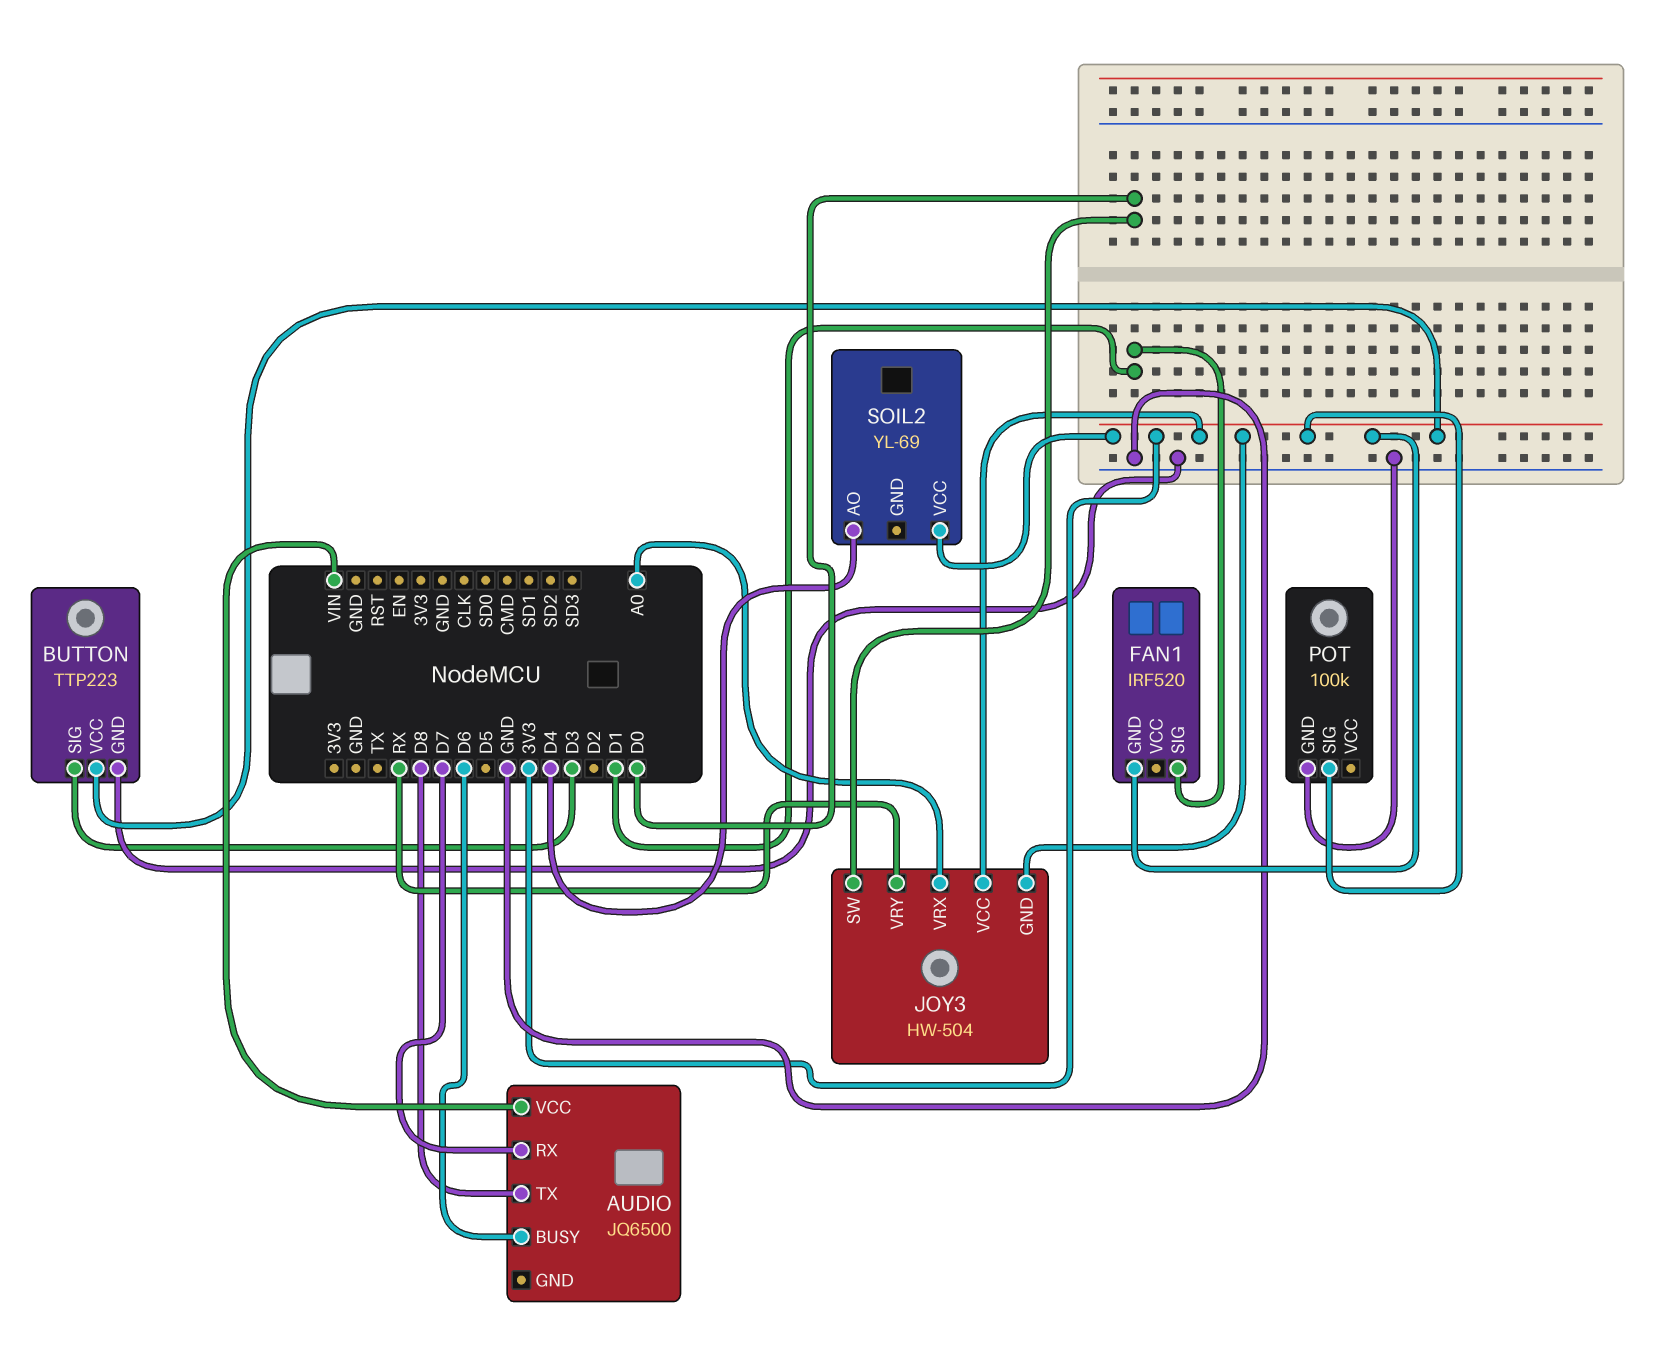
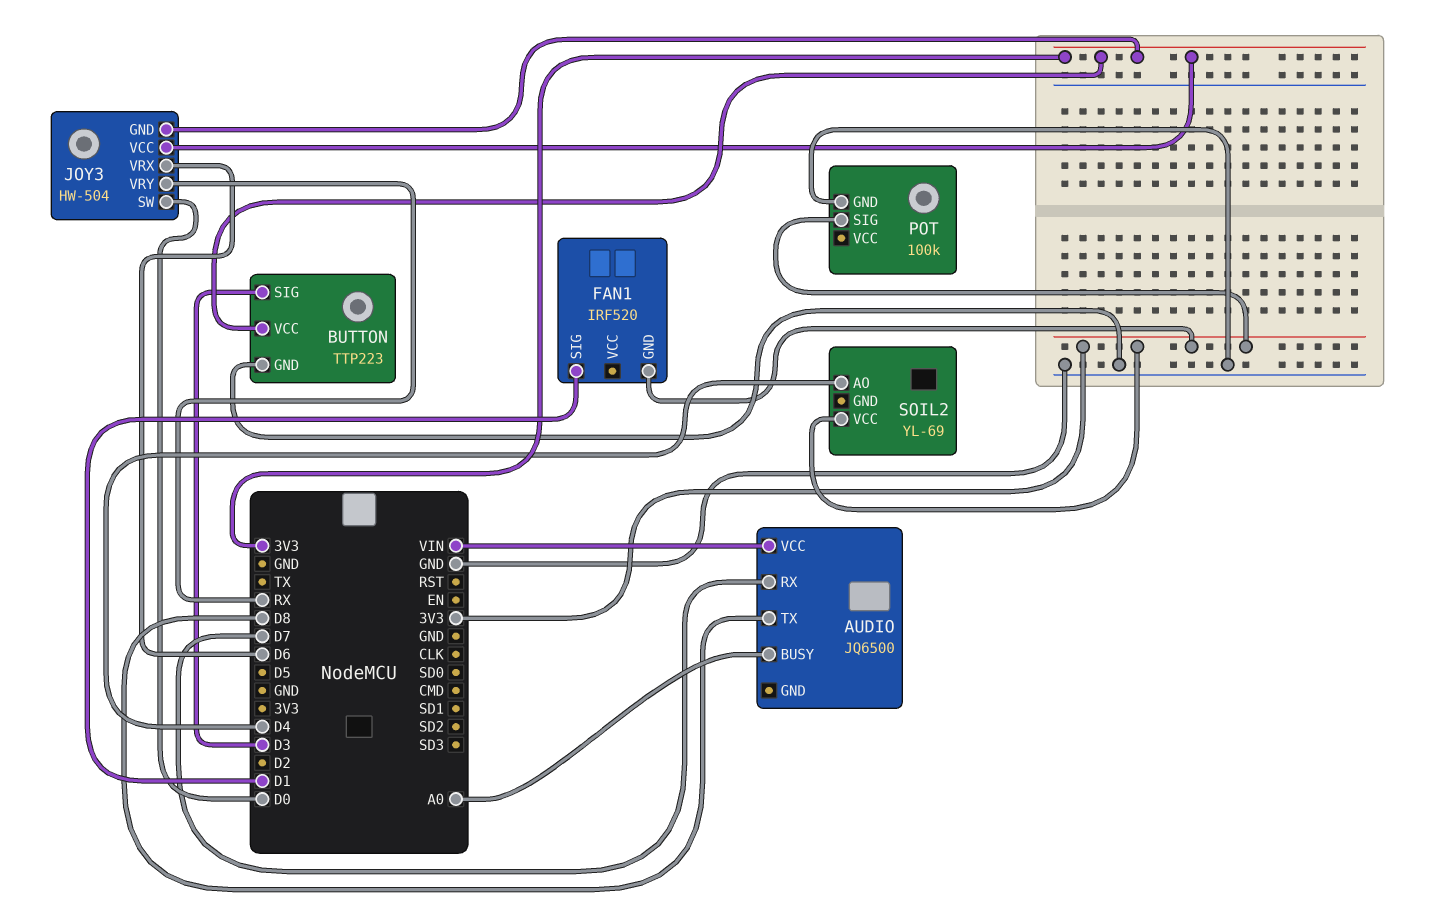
AUDIO pin BUSY: D6 -> A0
JOY3 pin VRX: A0 -> D6

